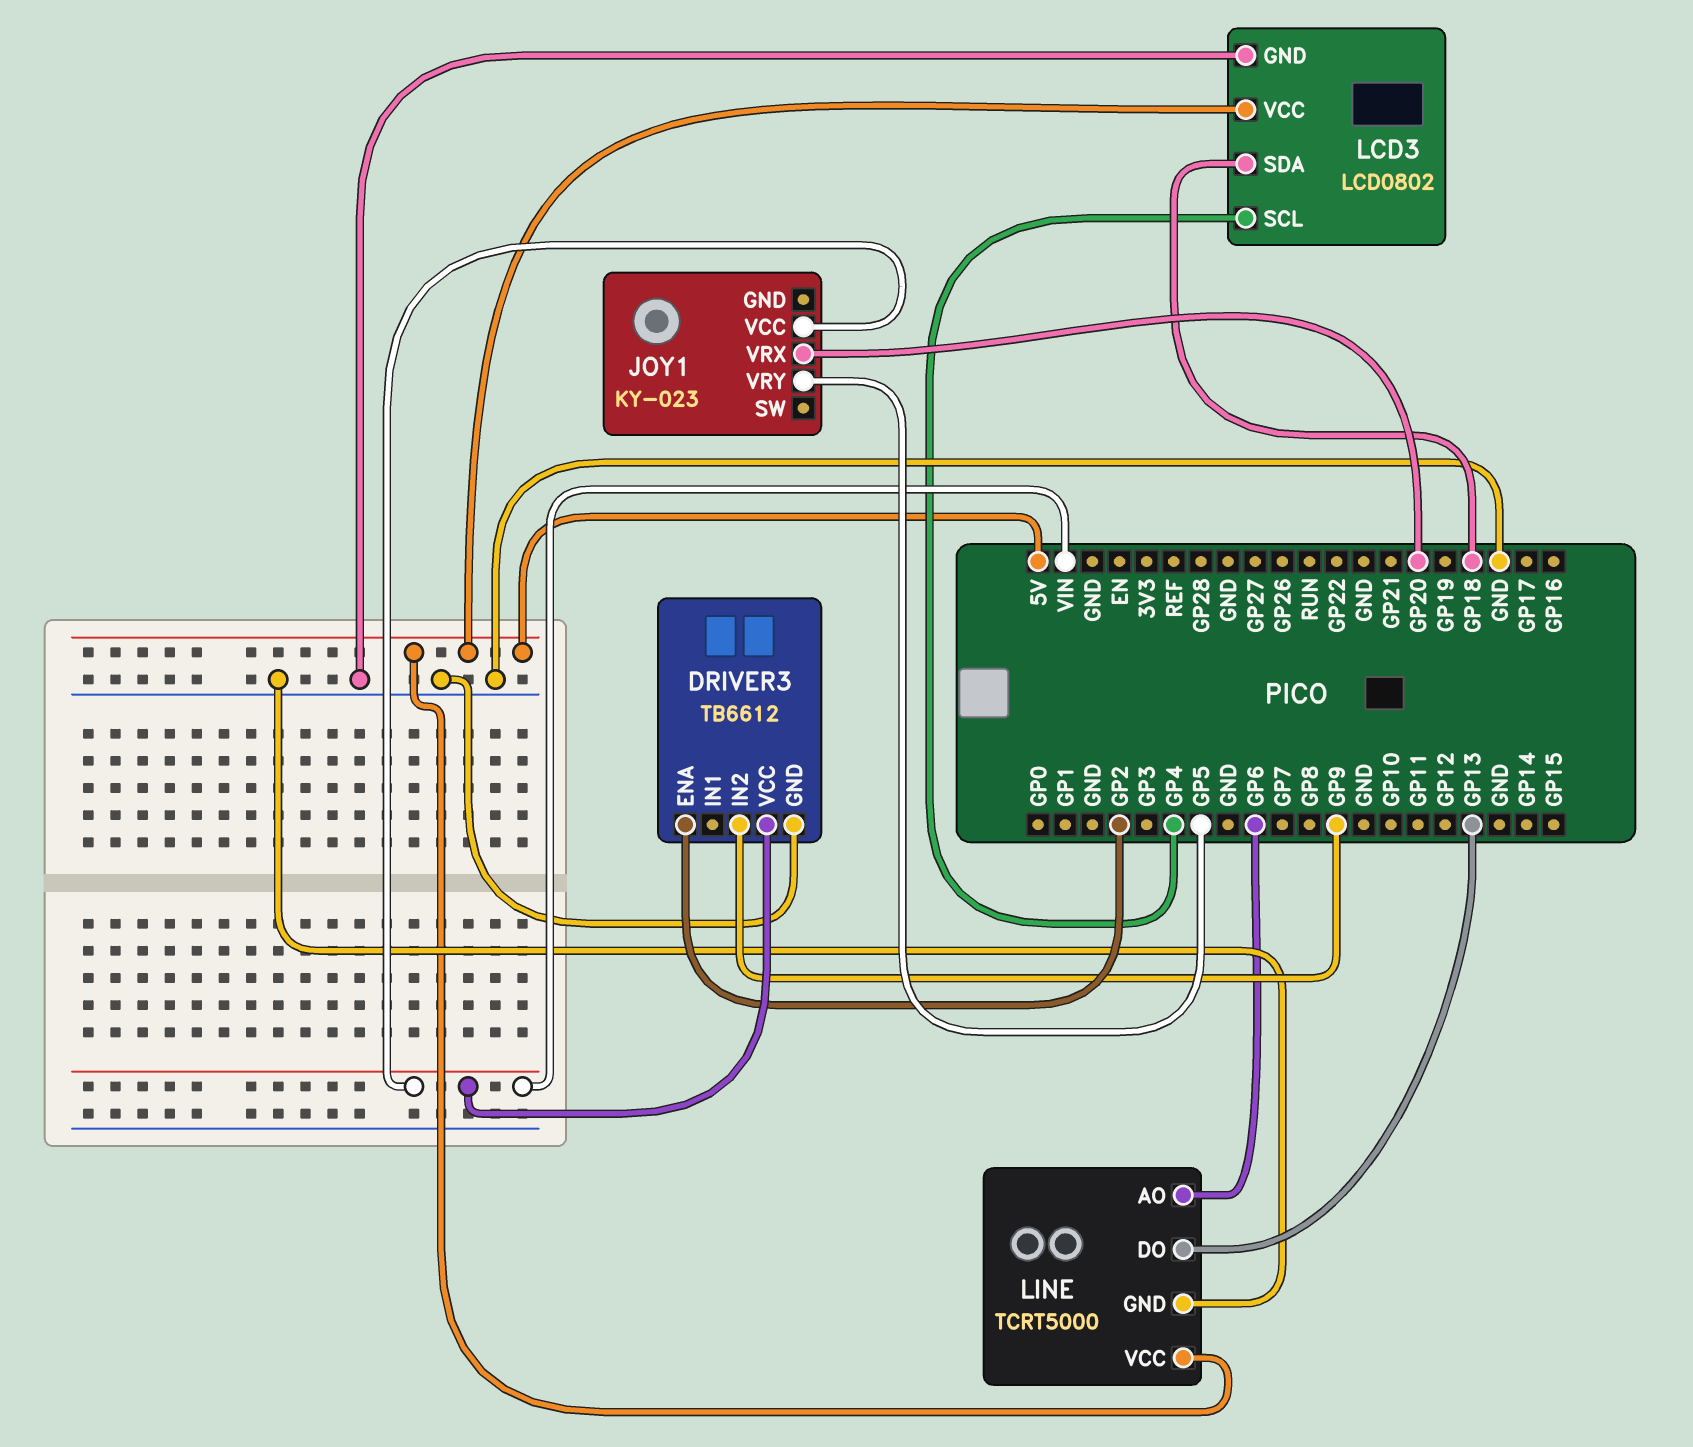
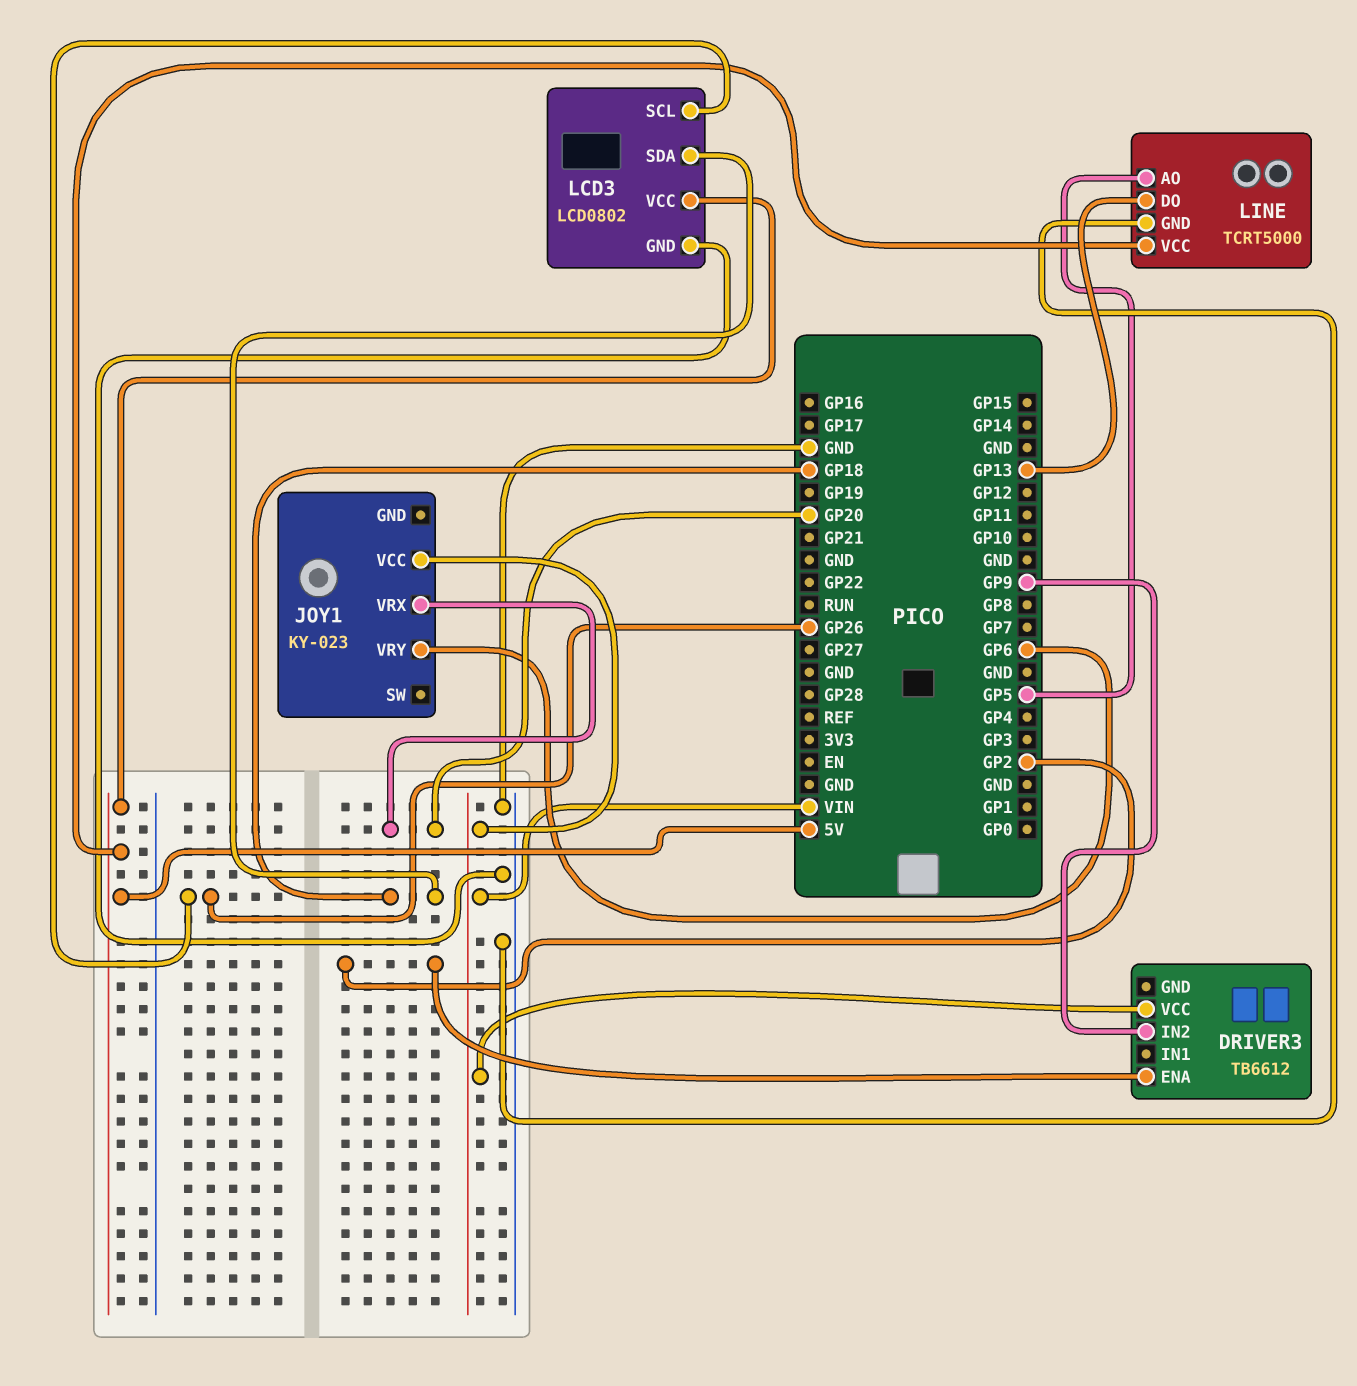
DRIVER3 pin GND: GND -> none
JOY1 pin VRY: GP5 -> GP6
LCD3 pin SCL: GP4 -> GP26
LINE pin AO: GP6 -> GP5

